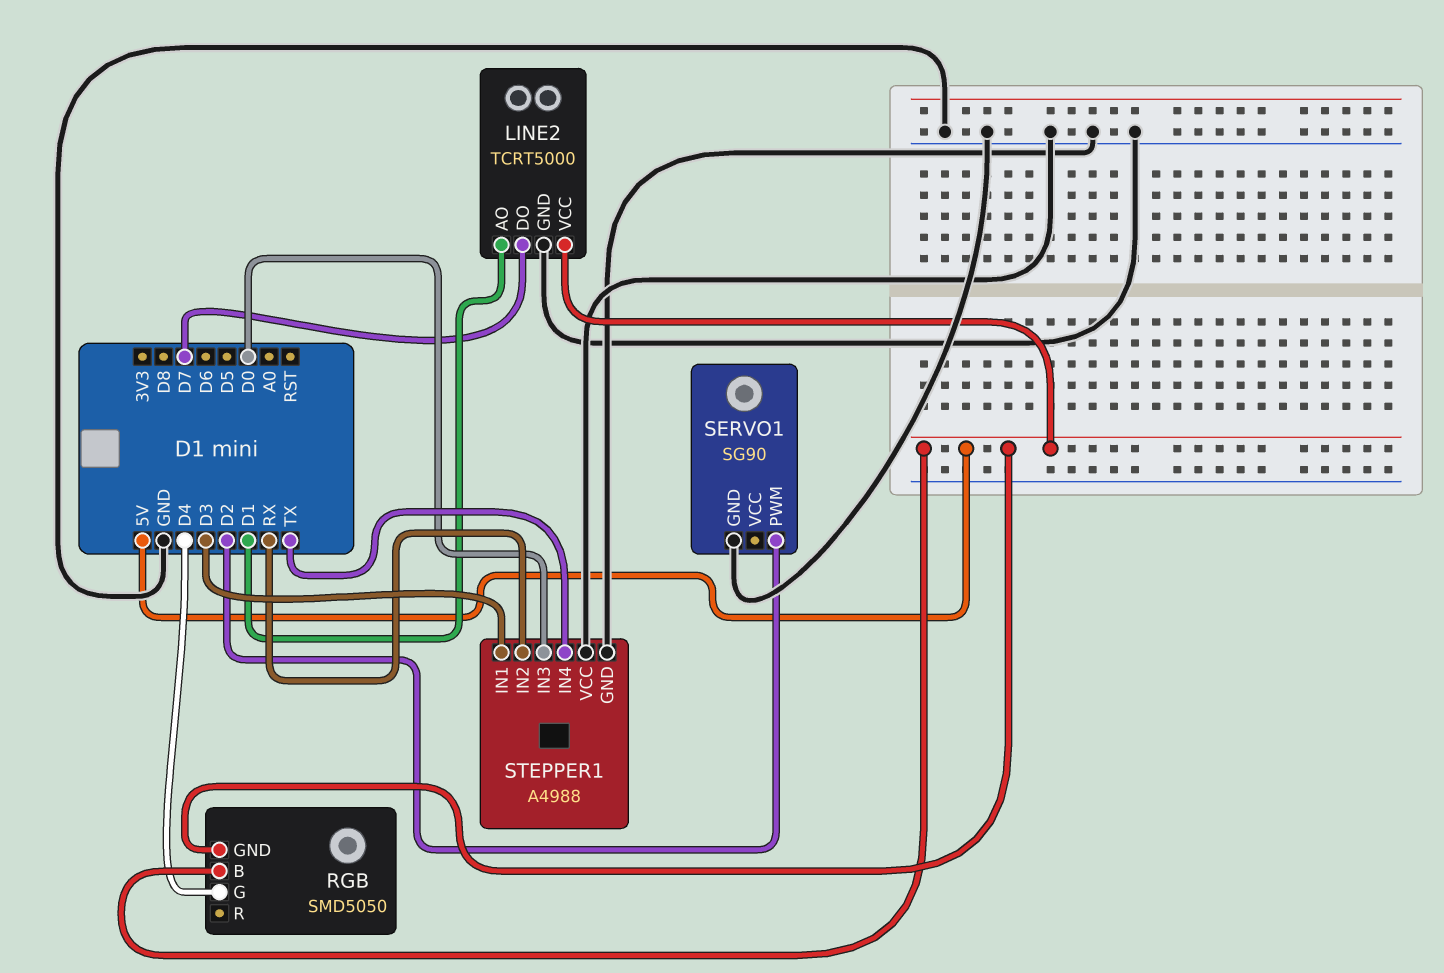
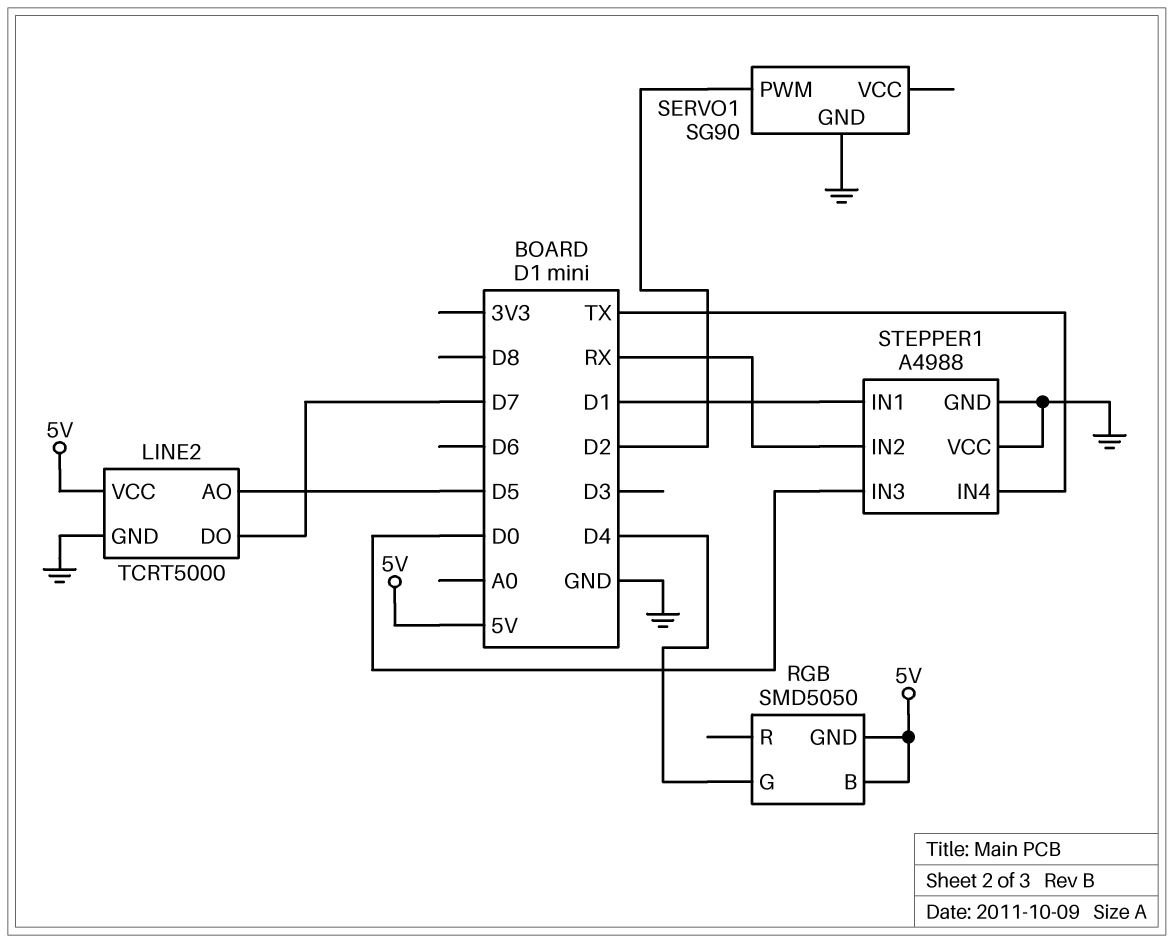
LINE2 pin AO: D1 -> D5
STEPPER1 pin IN1: D3 -> D1

